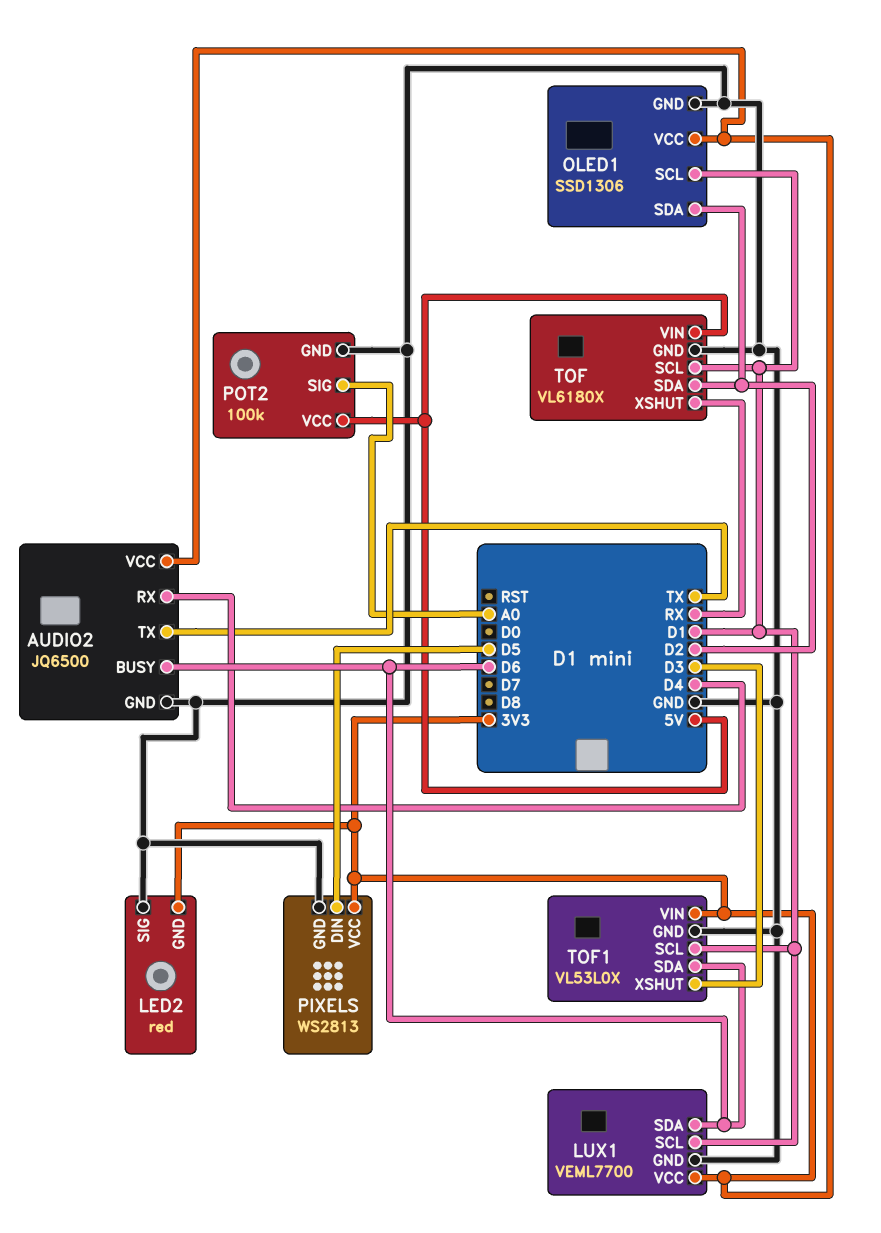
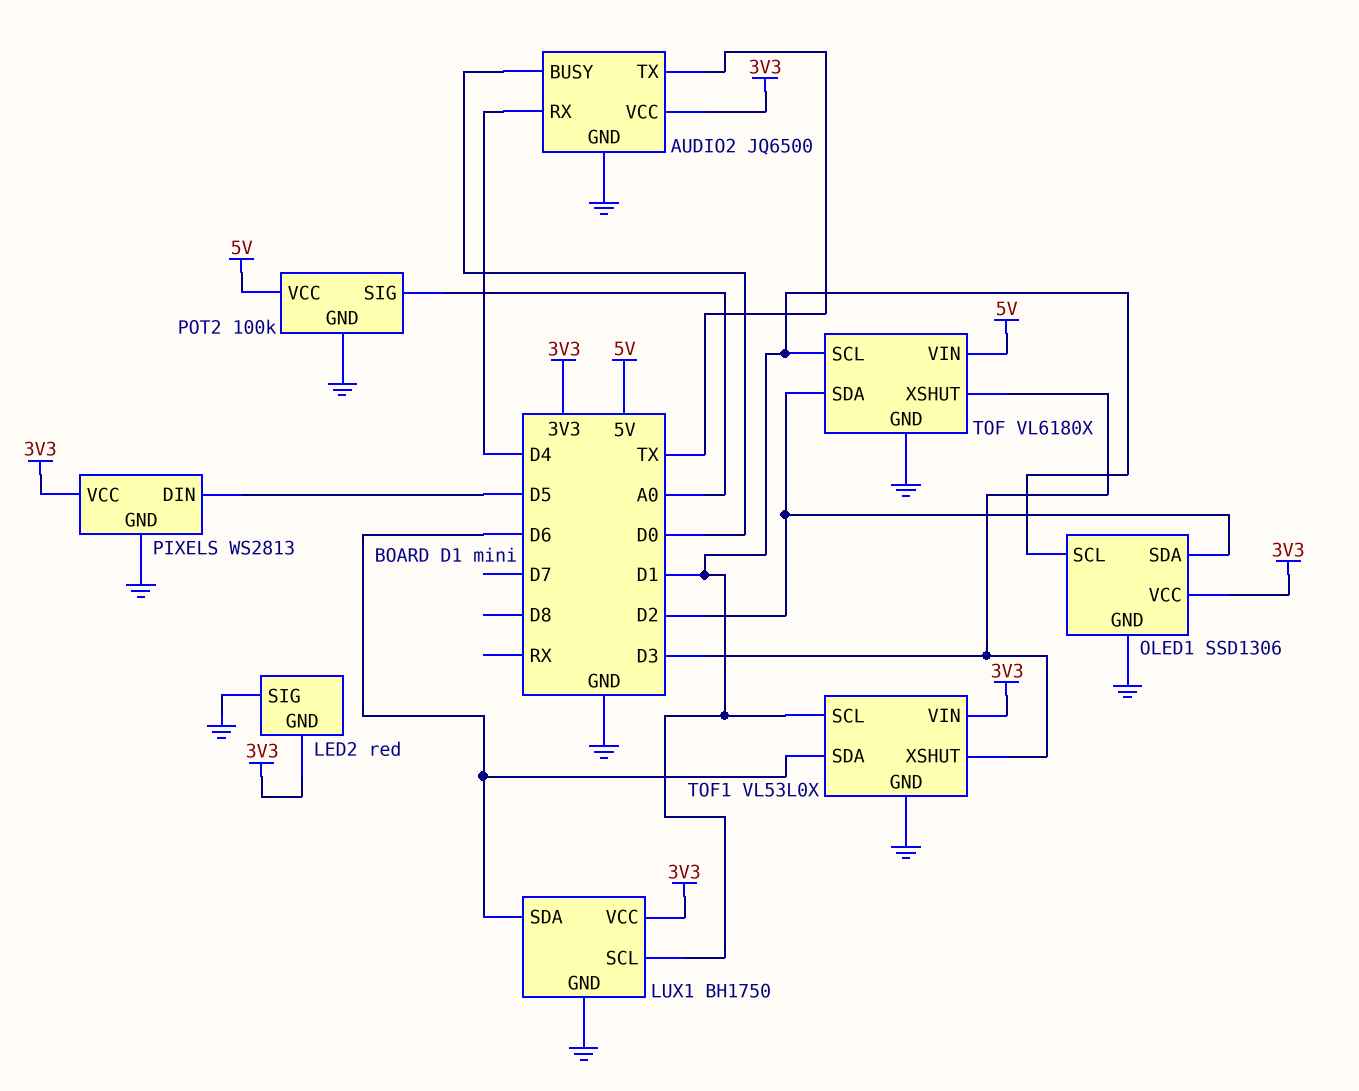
AUDIO2 pin BUSY: D6 -> D0
LUX1: VEML7700 -> BH1750
TOF pin XSHUT: RX -> D3

